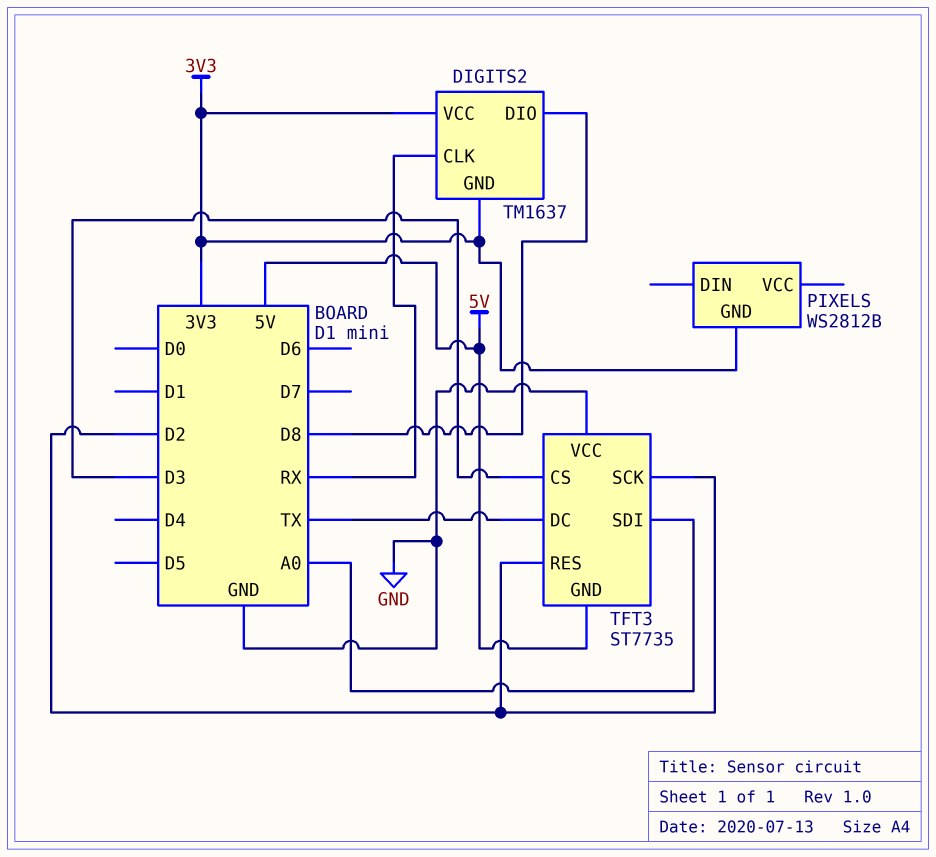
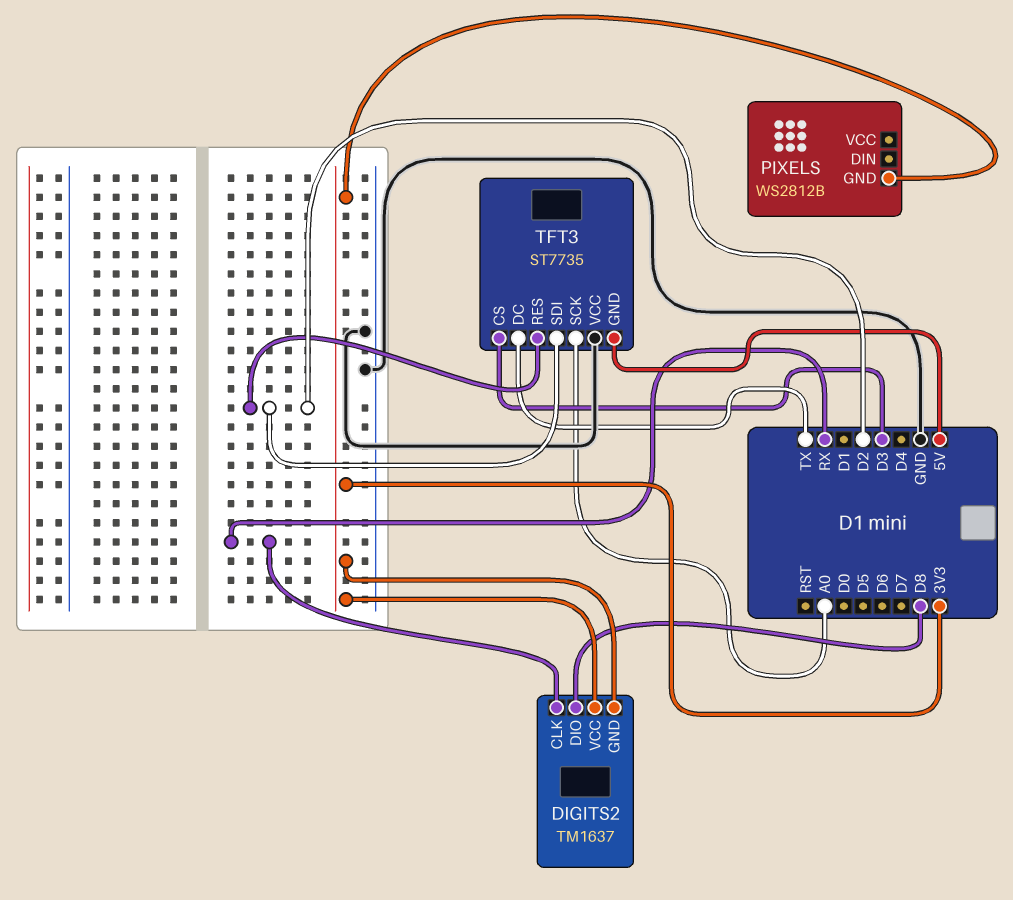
TFT3 pin SCK: D2 -> A0
TFT3 pin SDI: A0 -> D2

